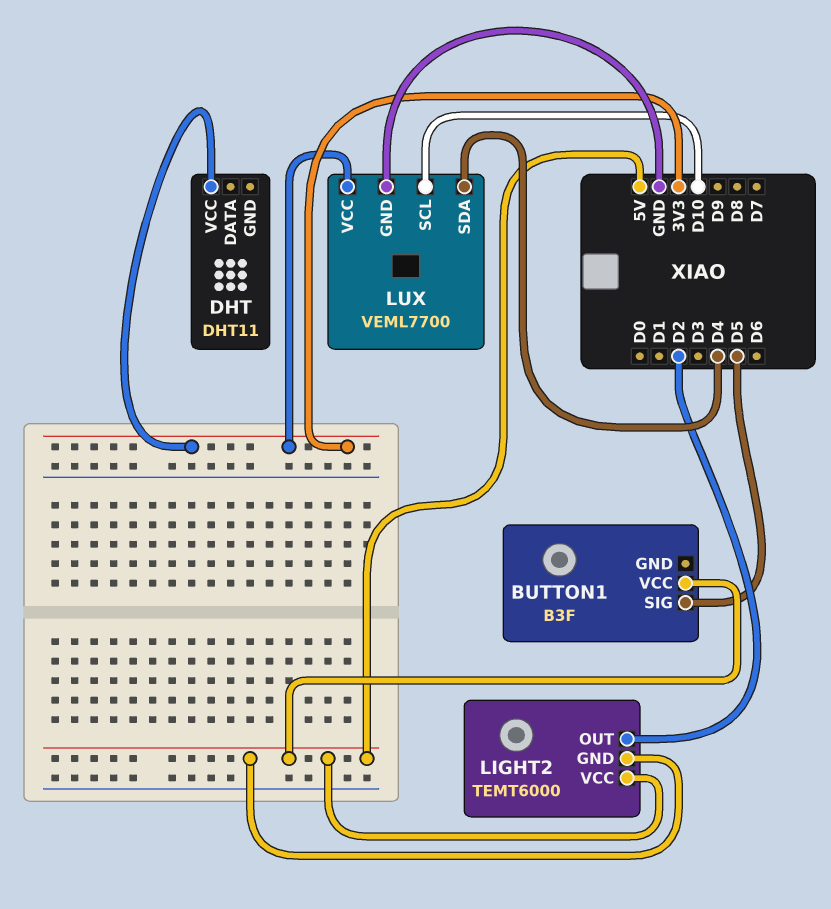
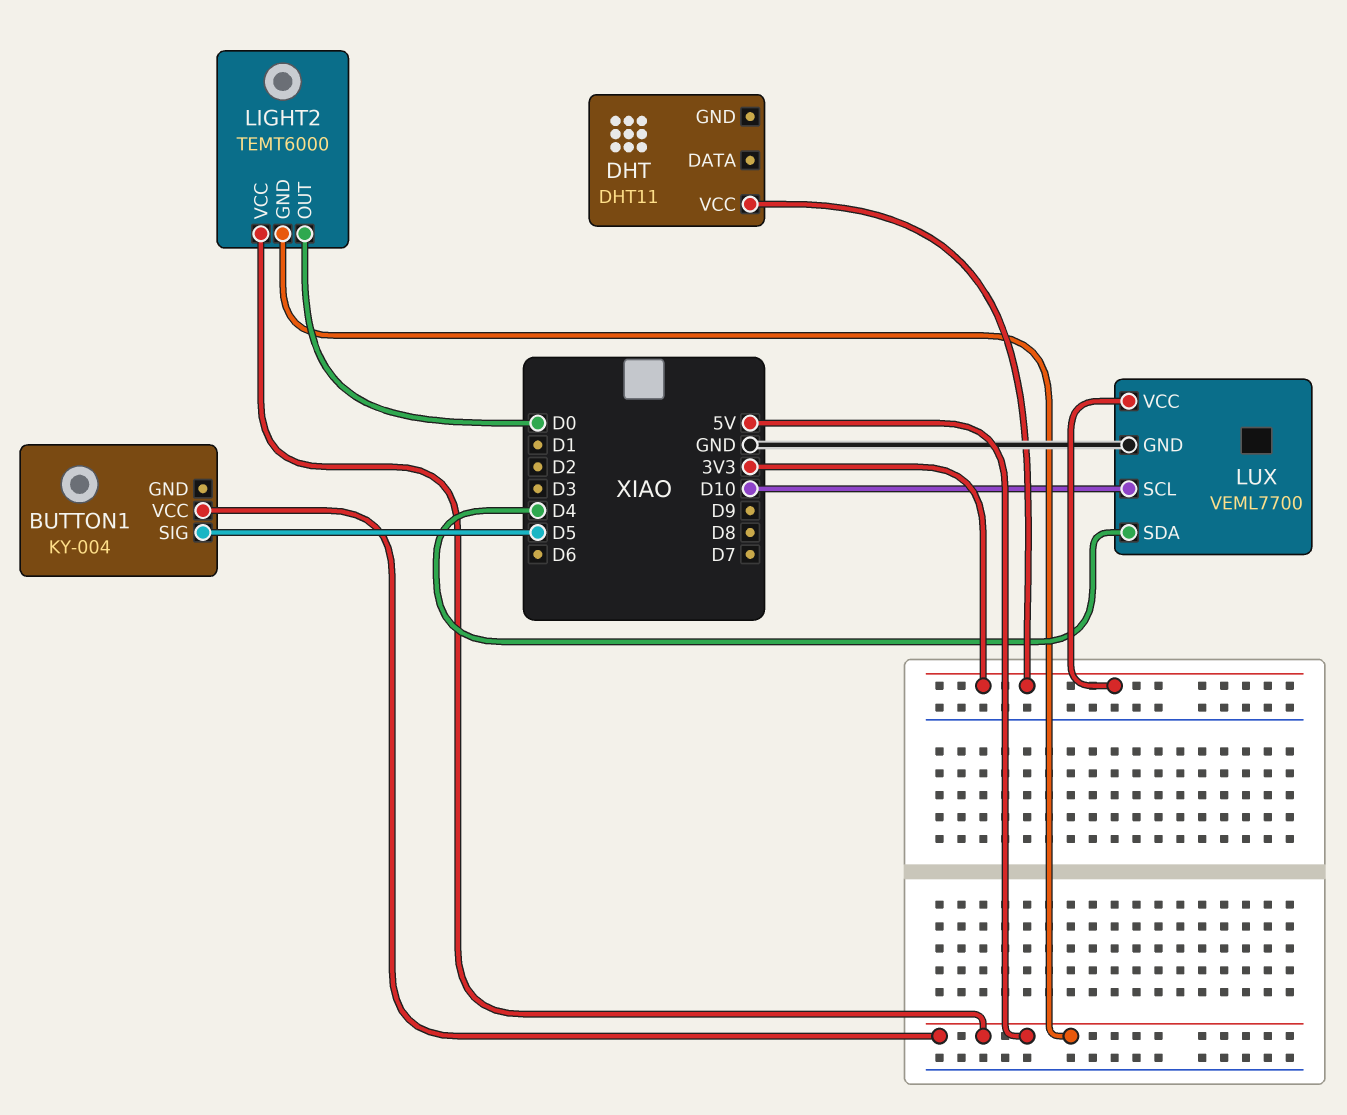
BUTTON1: B3F -> KY-004
LIGHT2 pin OUT: D2 -> D0

